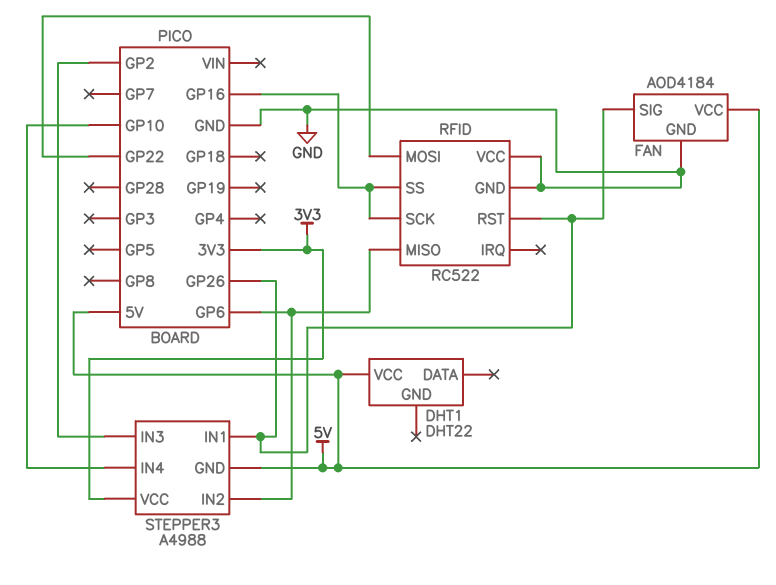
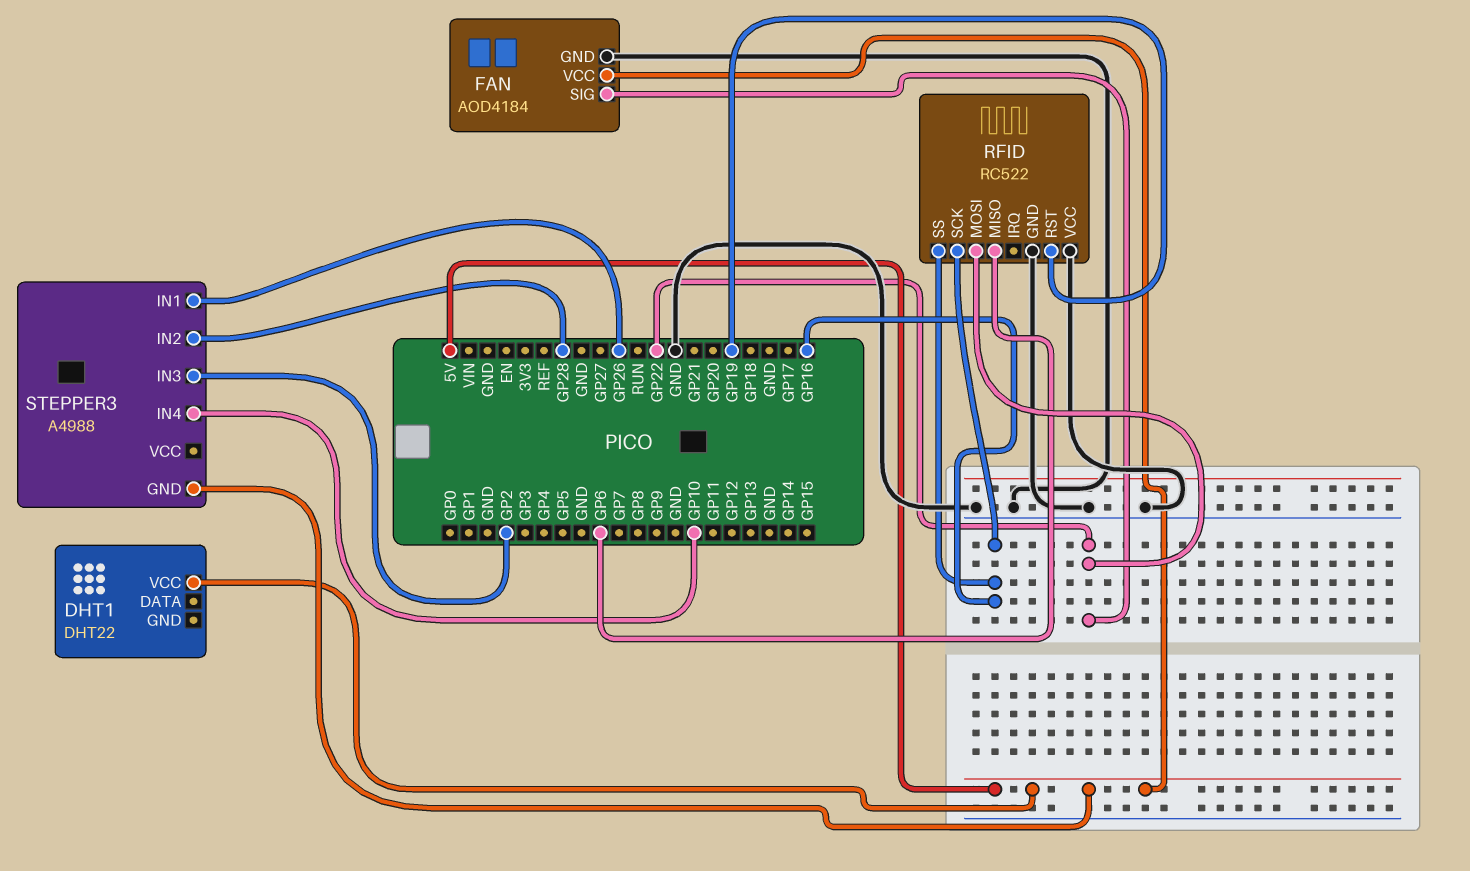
FAN pin SIG: GP26 -> GP22
RFID pin RST: GP26 -> GP19
STEPPER3 pin IN2: GP6 -> GP28
STEPPER3 pin VCC: 3V3 -> none

